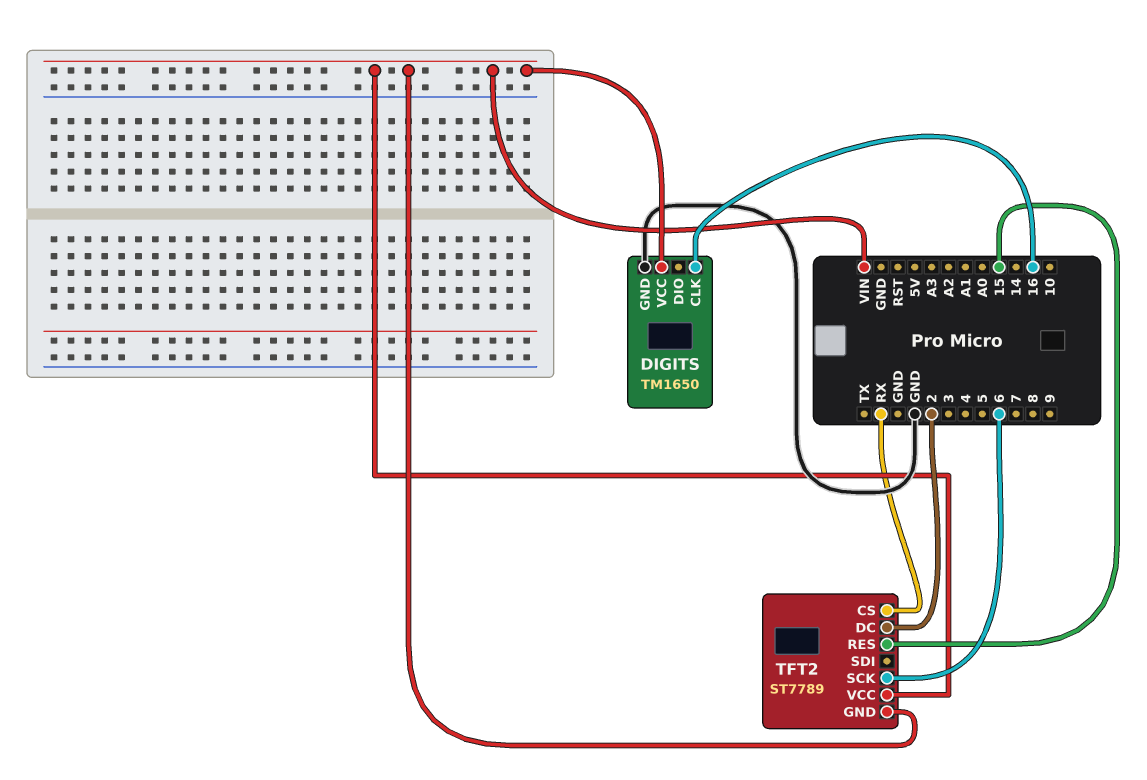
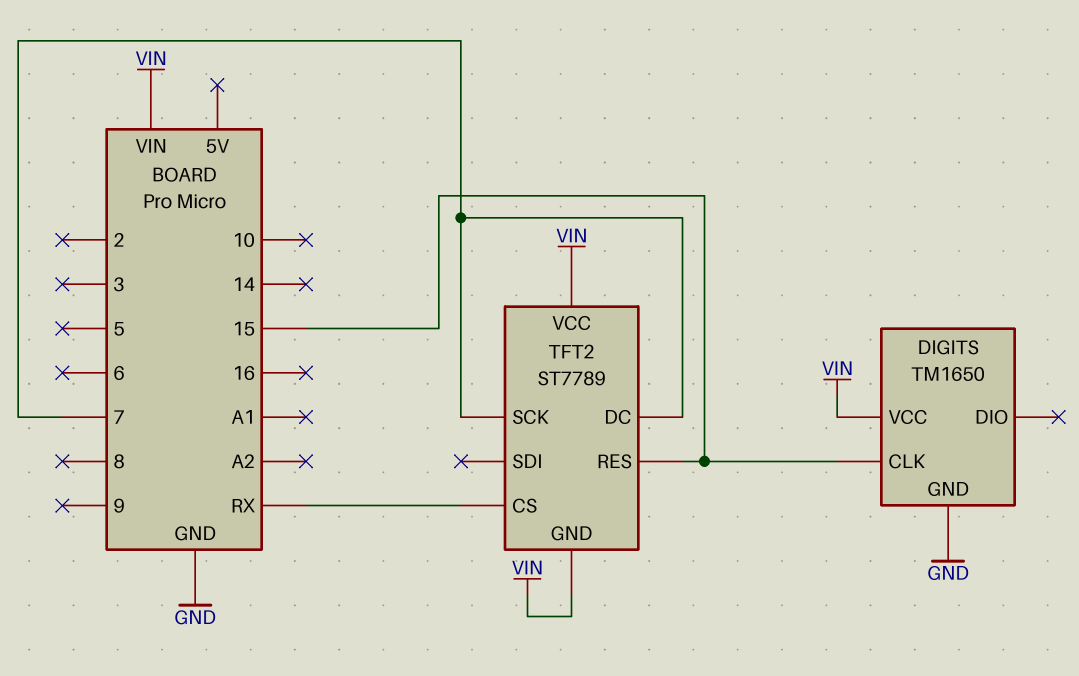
DIGITS pin CLK: 16 -> 15
TFT2 pin DC: 2 -> 7
TFT2 pin SCK: 6 -> 7

